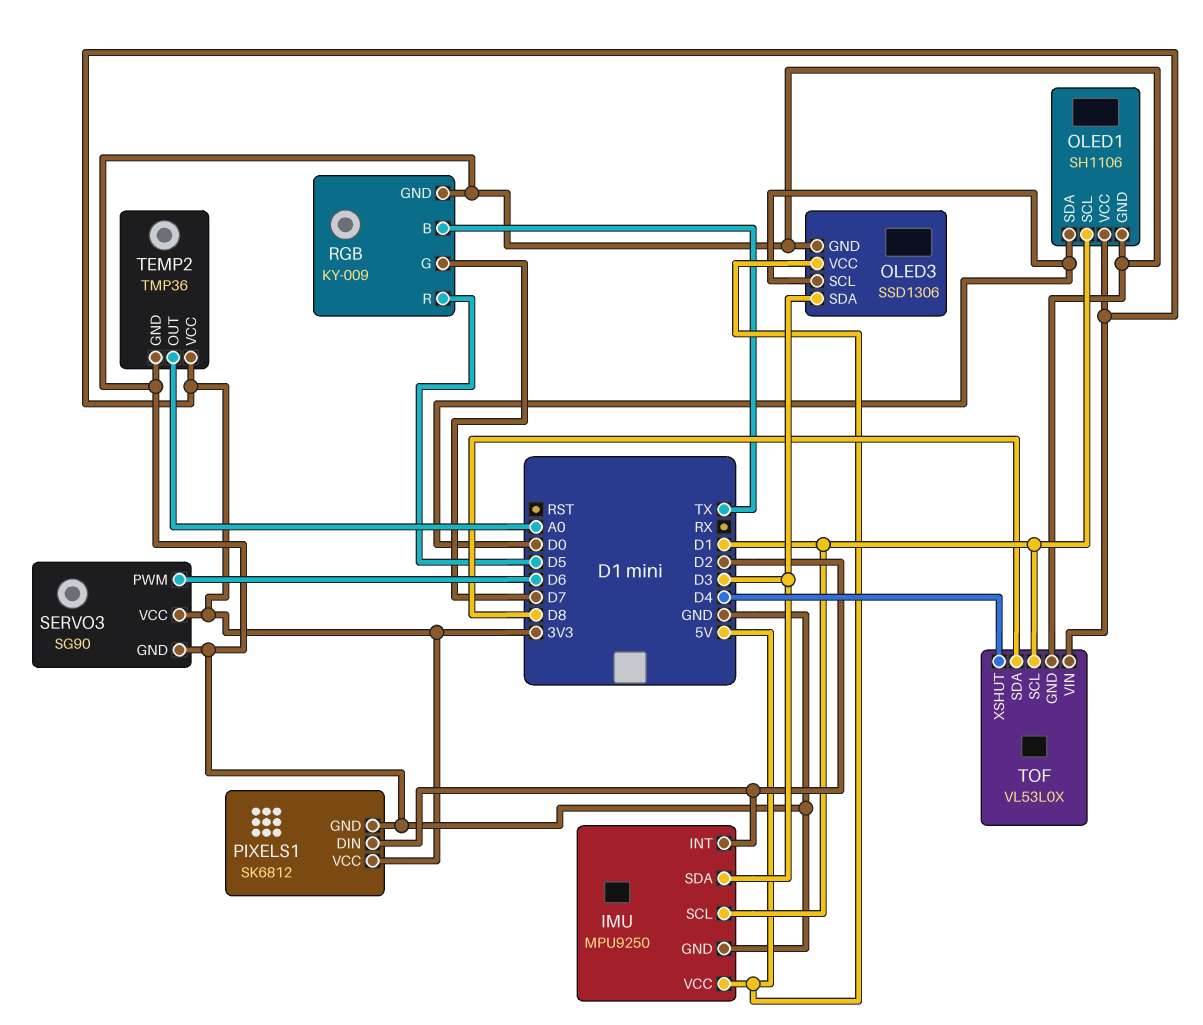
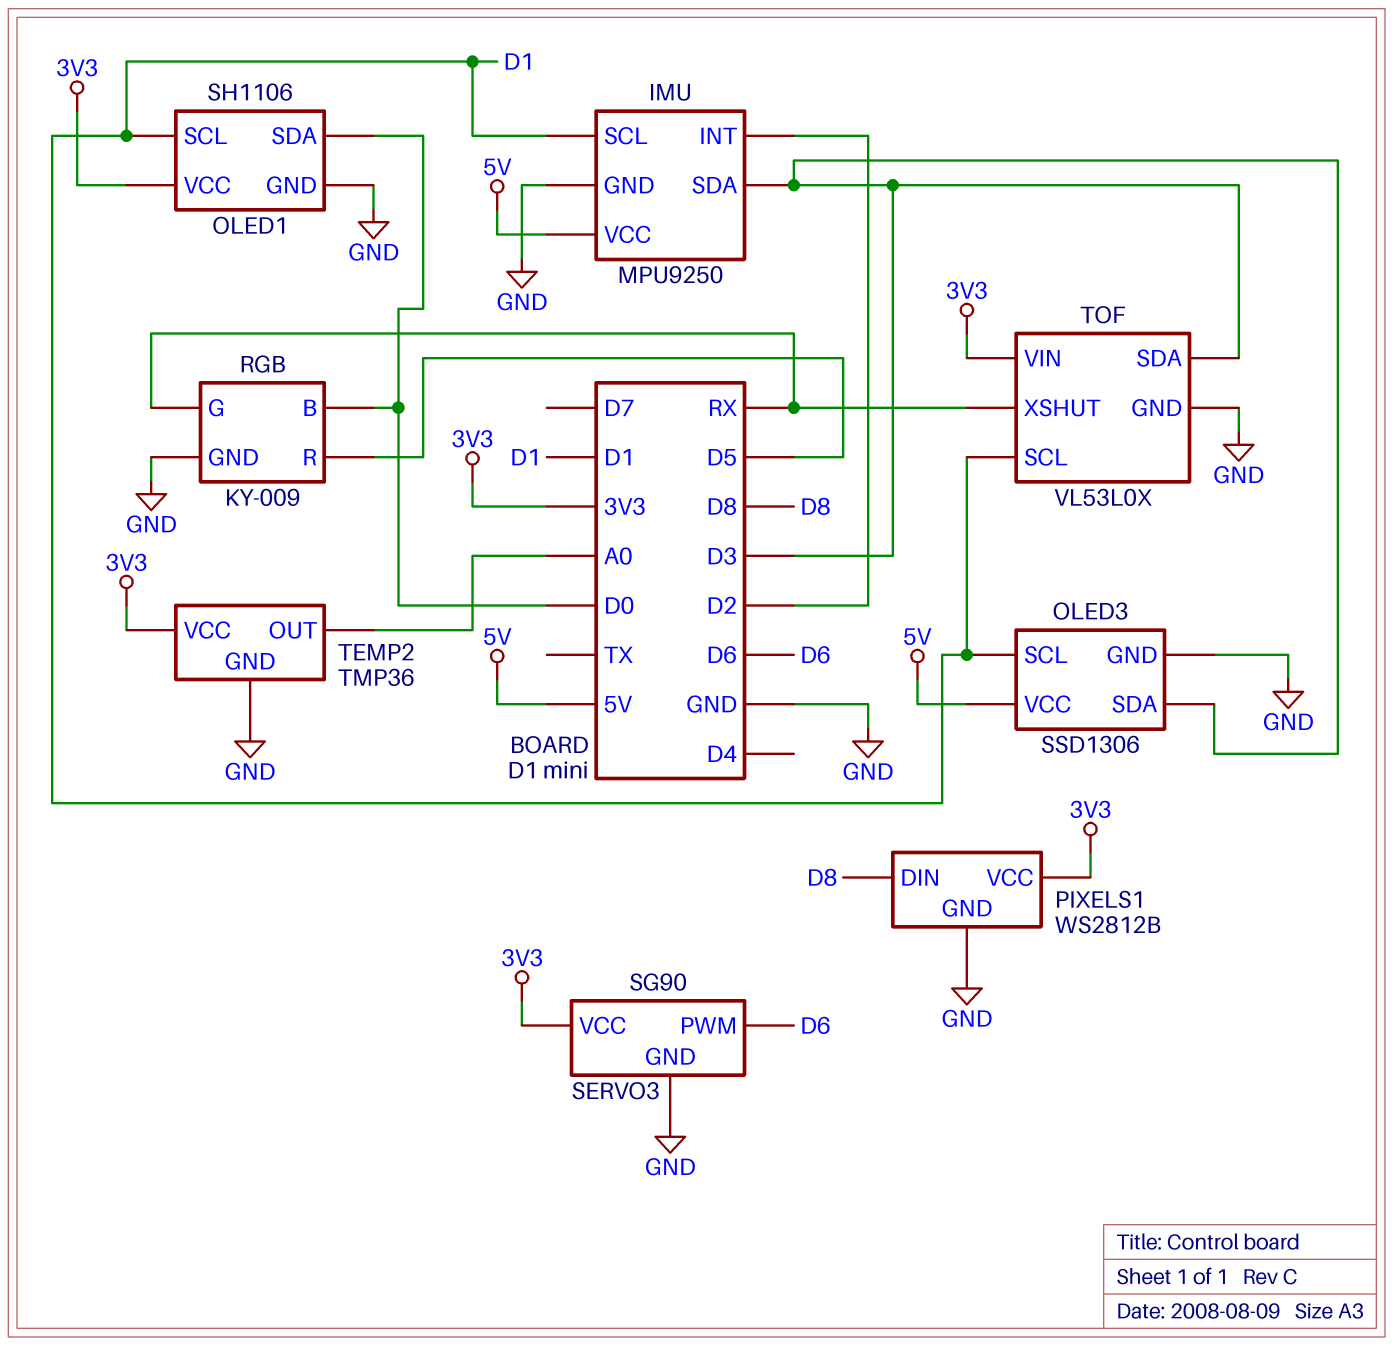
OLED3 pin SCL: D0 -> D1
PIXELS1: SK6812 -> WS2812B
PIXELS1 pin DIN: D2 -> D8
RGB pin B: TX -> D0
RGB pin G: D7 -> RX
TOF pin SDA: D8 -> D3
TOF pin XSHUT: D4 -> RX

